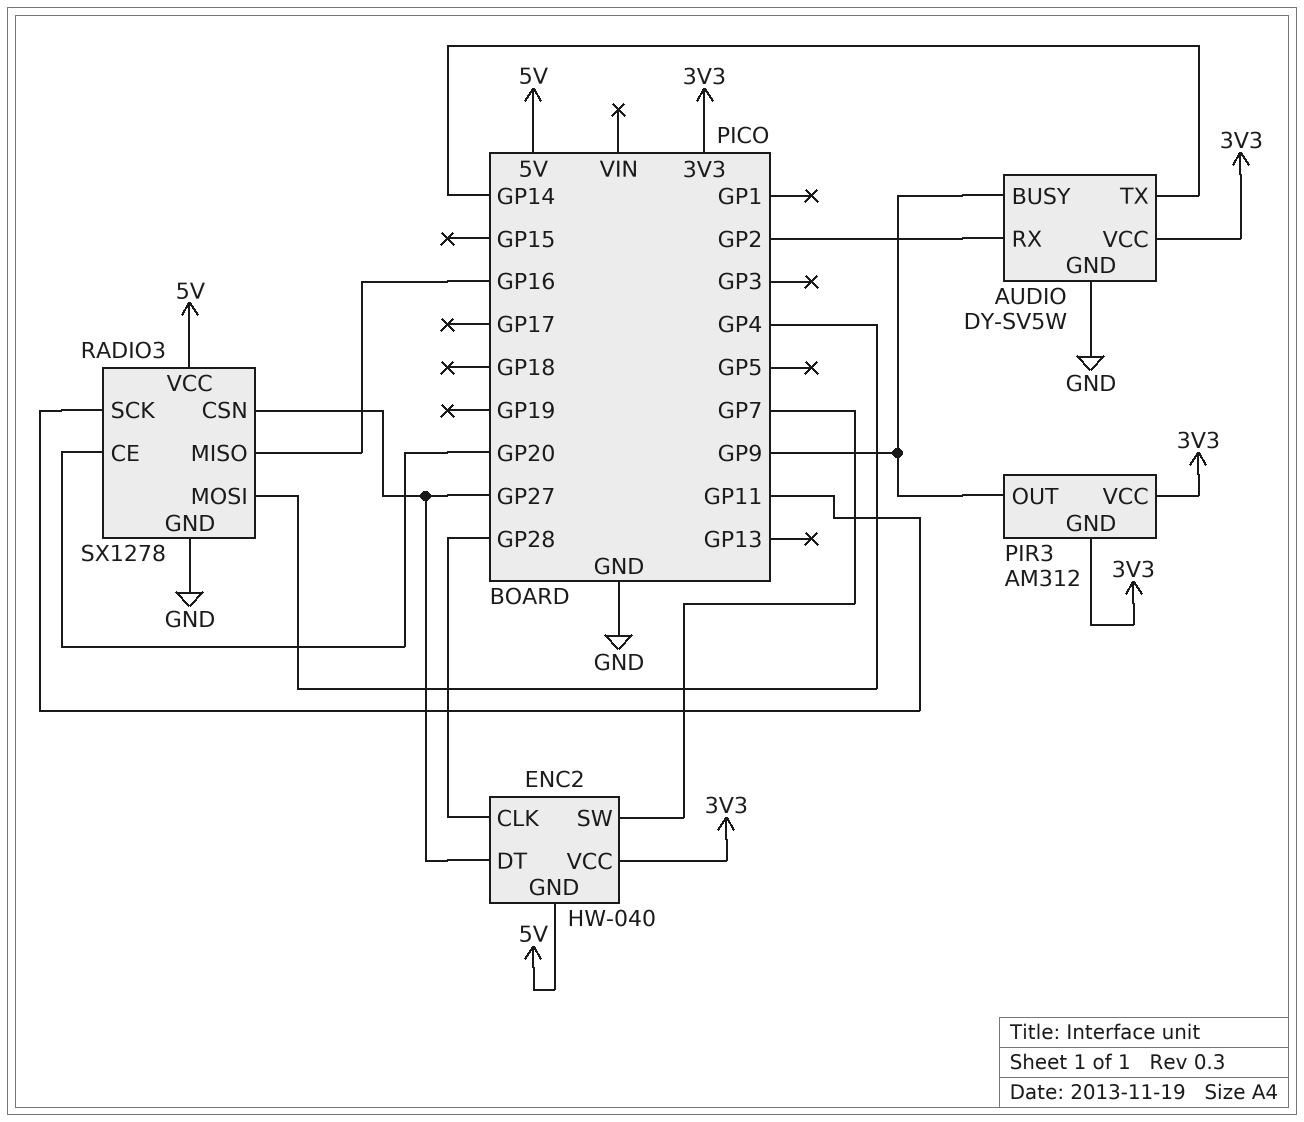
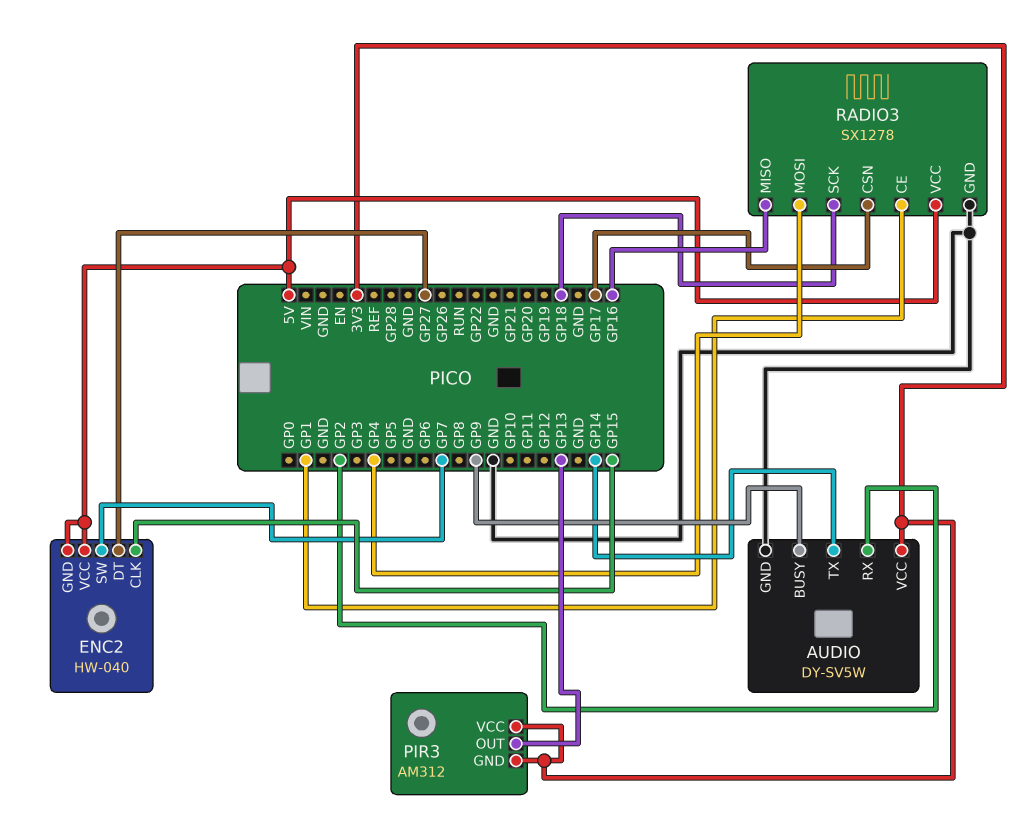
ENC2 pin CLK: GP28 -> GP15
ENC2 pin VCC: 3V3 -> 5V
PIR3 pin OUT: GP9 -> GP13
RADIO3 pin CE: GP20 -> GP1
RADIO3 pin CSN: GP27 -> GP17
RADIO3 pin SCK: GP11 -> GP18

